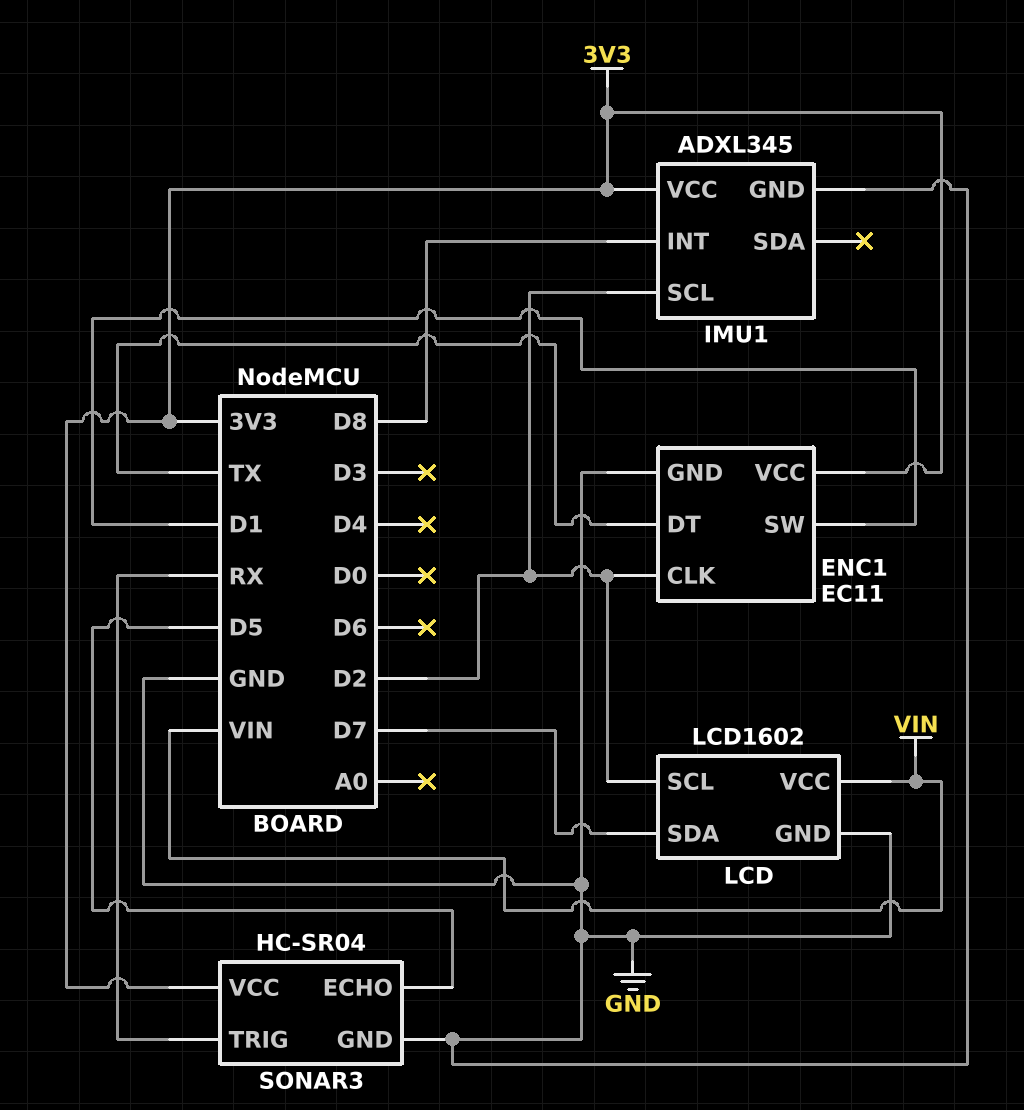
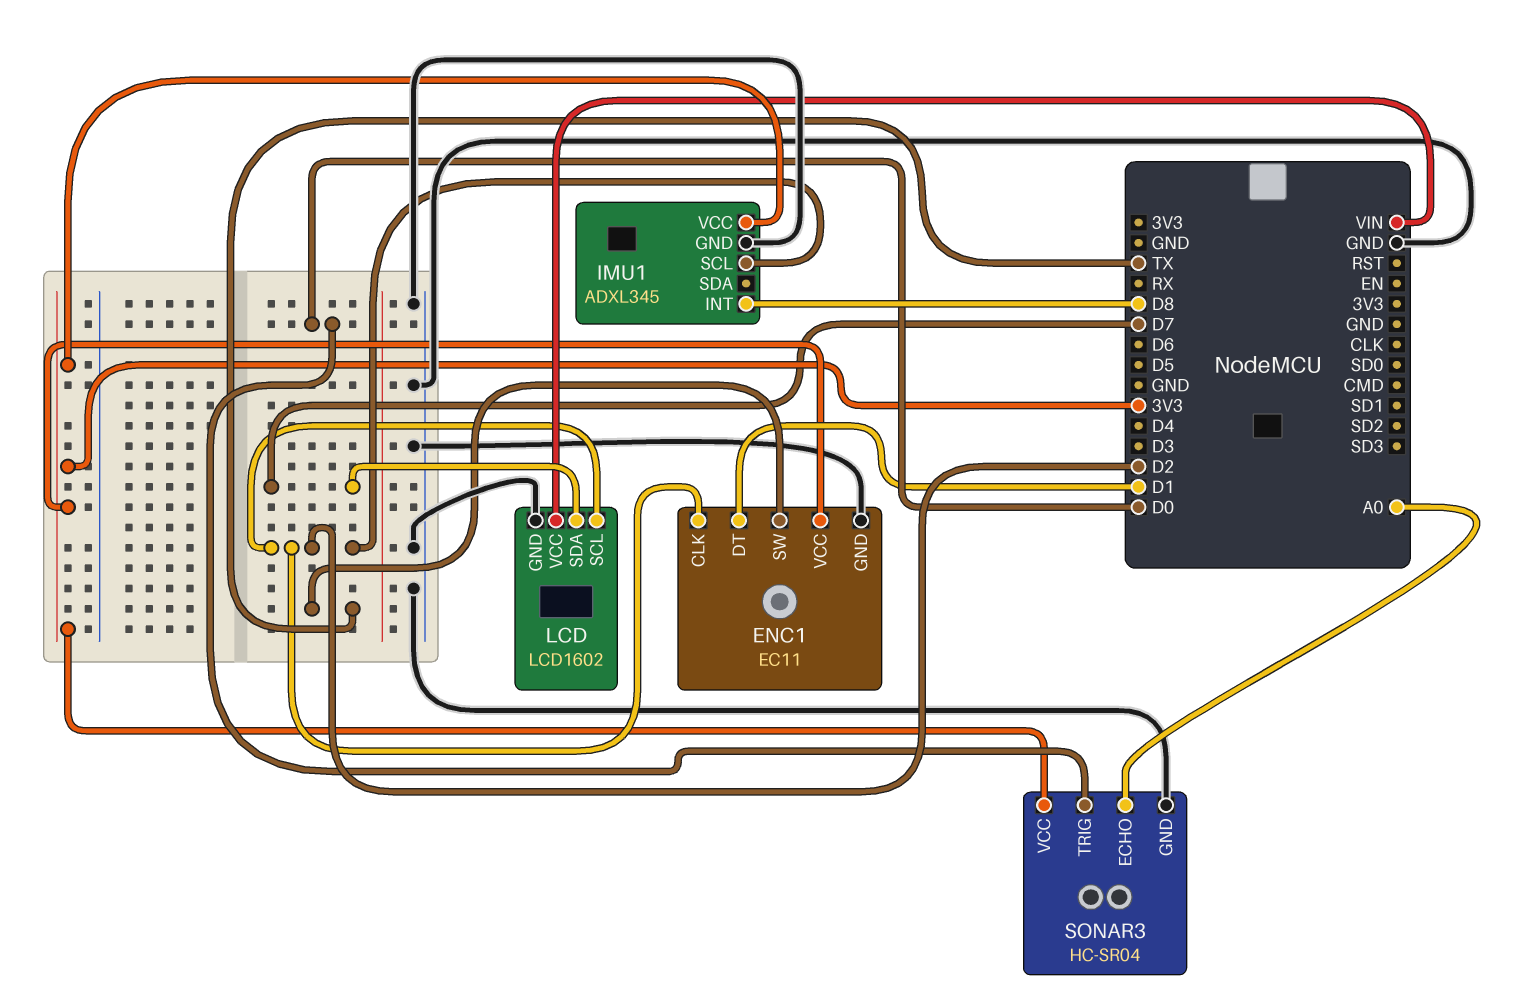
ENC1 pin DT: TX -> D1
ENC1 pin SW: D1 -> TX
SONAR3 pin ECHO: D5 -> A0
SONAR3 pin TRIG: RX -> D0

